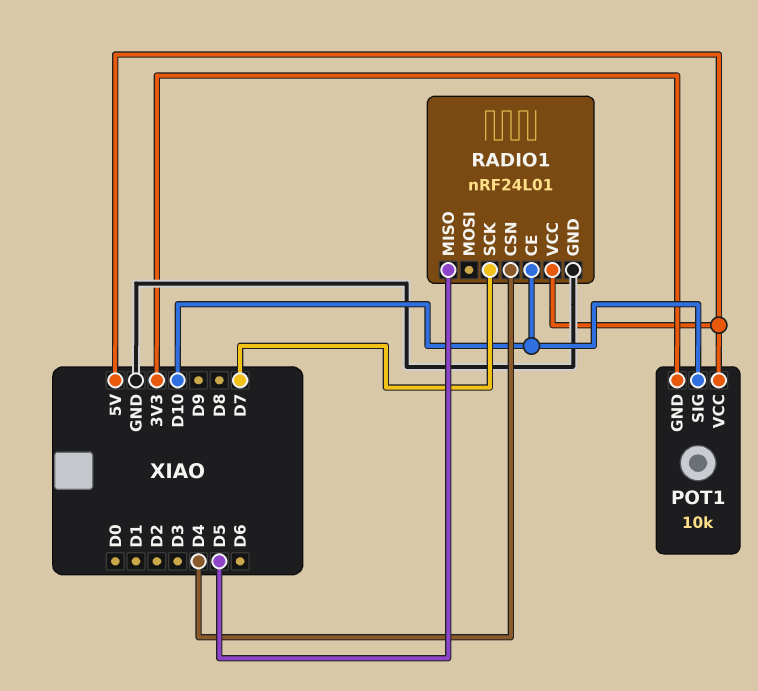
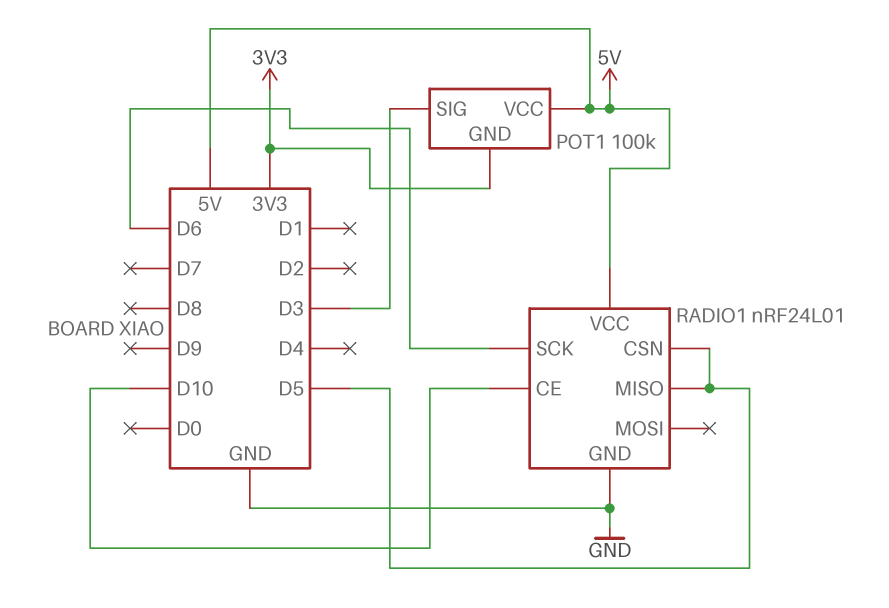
POT1: 10k -> 100k
POT1 pin SIG: D10 -> D3
RADIO1 pin CSN: D4 -> D5
RADIO1 pin SCK: D7 -> D6

